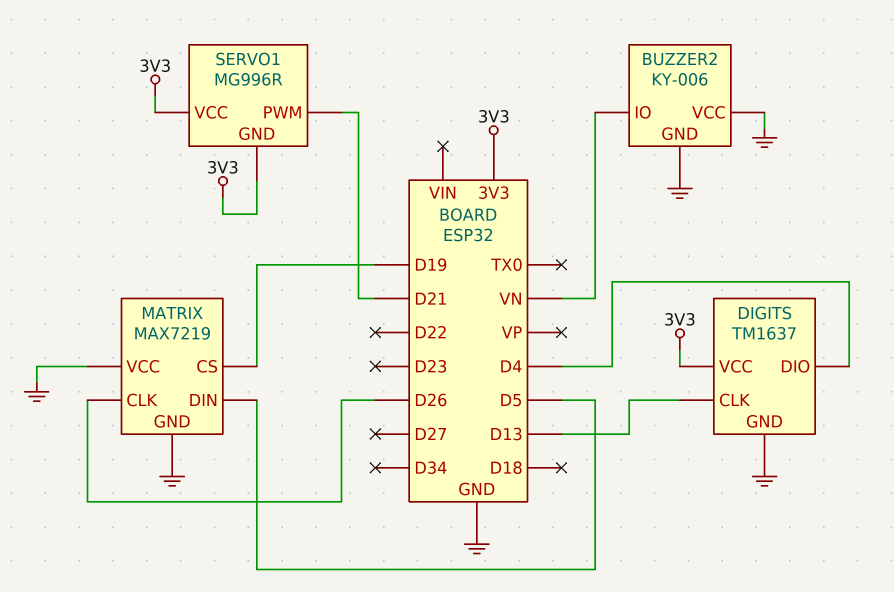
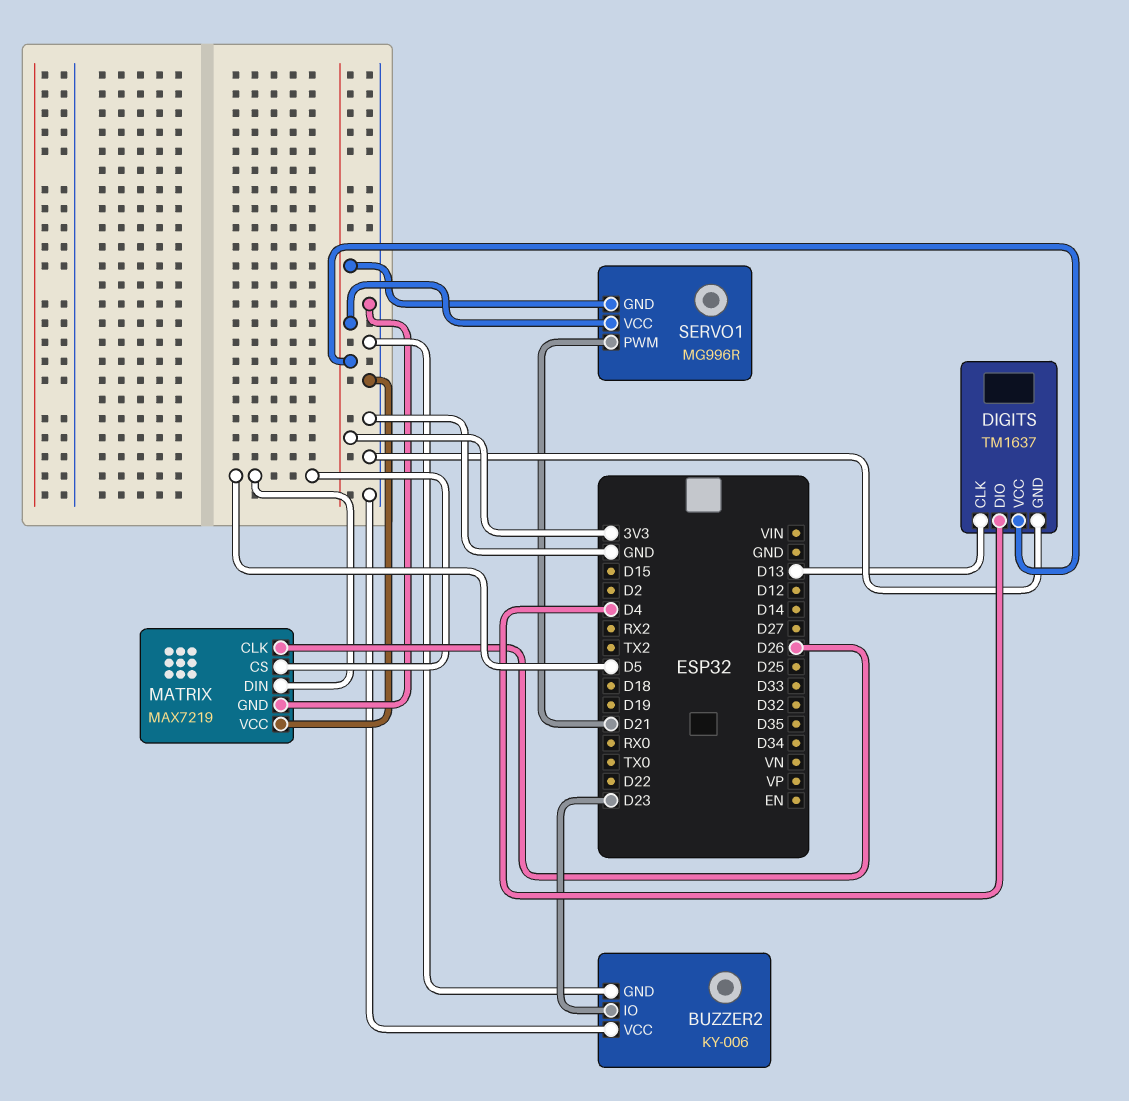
BUZZER2 pin IO: VN -> D23
MATRIX pin CS: D19 -> D5

